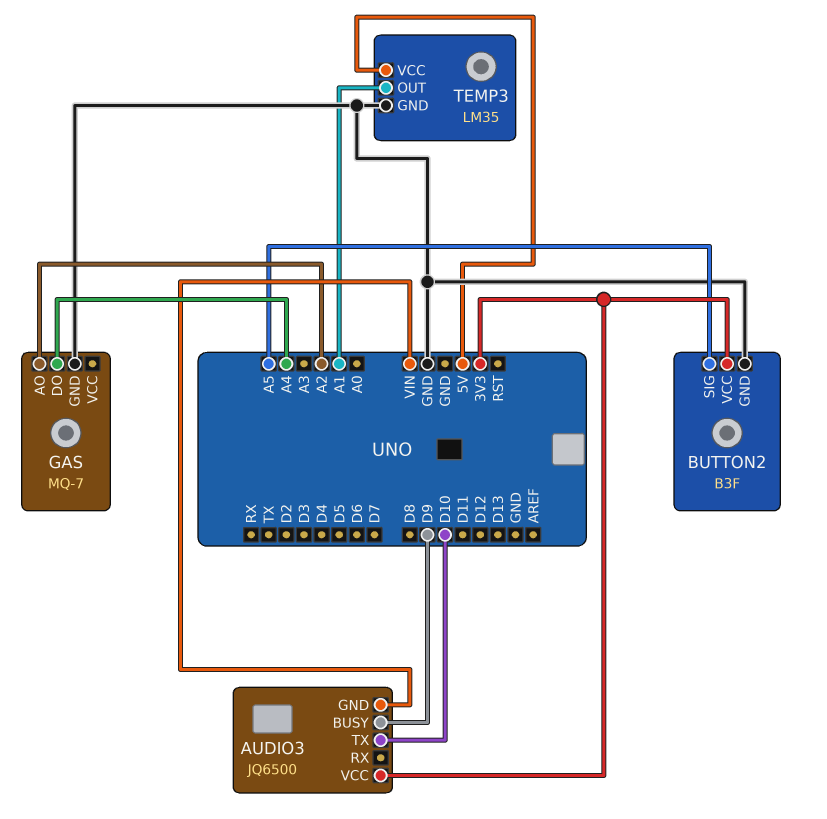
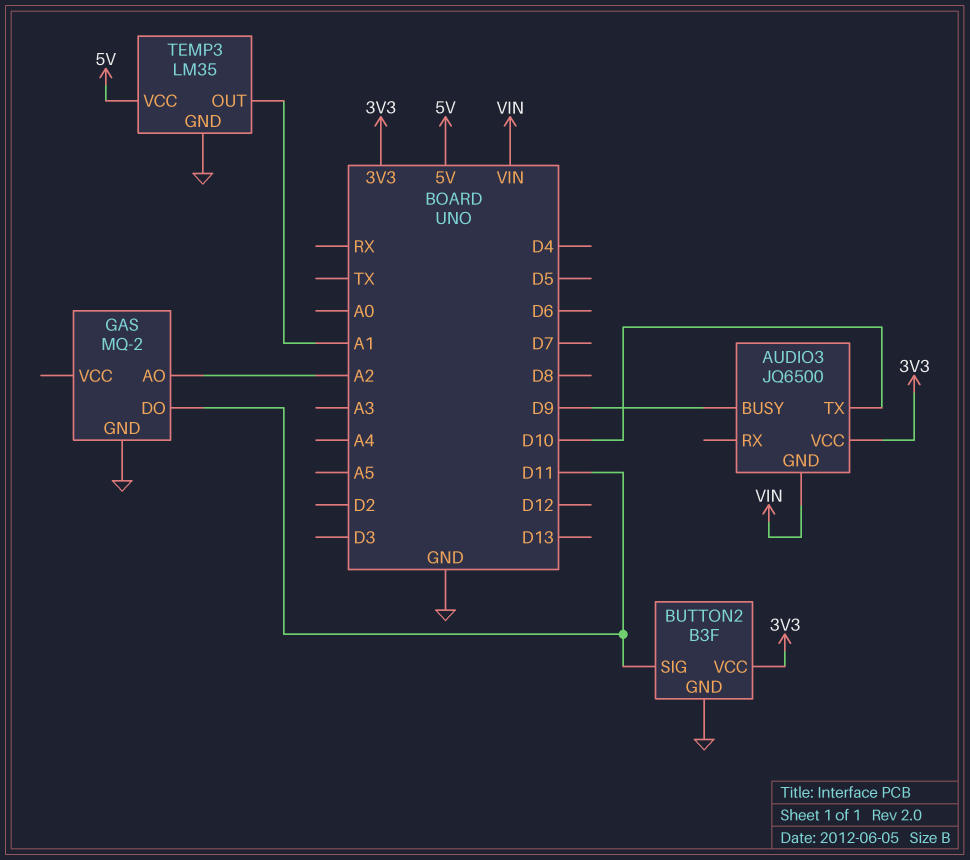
BUTTON2 pin SIG: A5 -> D11
GAS: MQ-7 -> MQ-2
GAS pin DO: A4 -> D11

